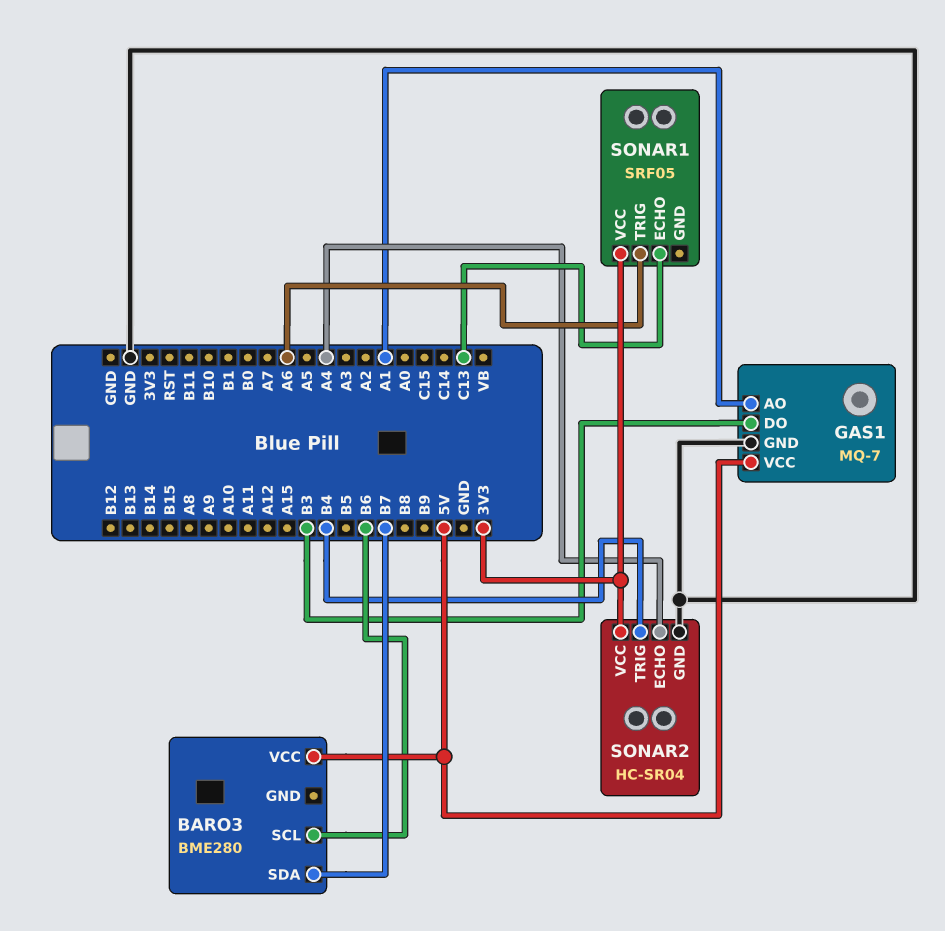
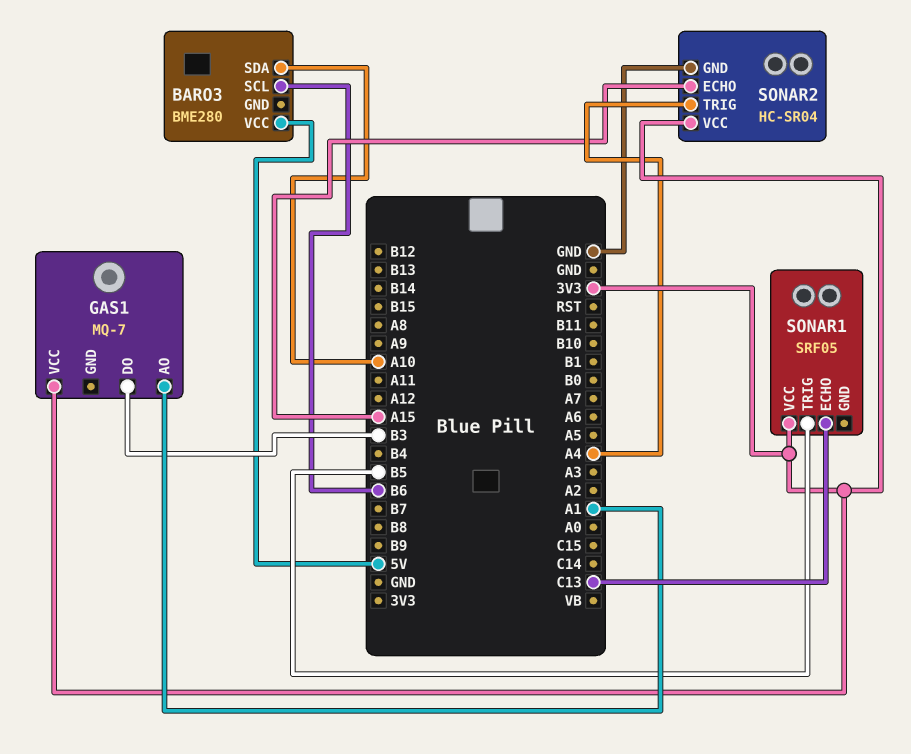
BARO3 pin SDA: B7 -> A10
GAS1 pin GND: GND -> none
GAS1 pin VCC: 5V -> 3V3
SONAR1 pin TRIG: A6 -> B5
SONAR2 pin ECHO: A4 -> A15
SONAR2 pin TRIG: B4 -> A4

